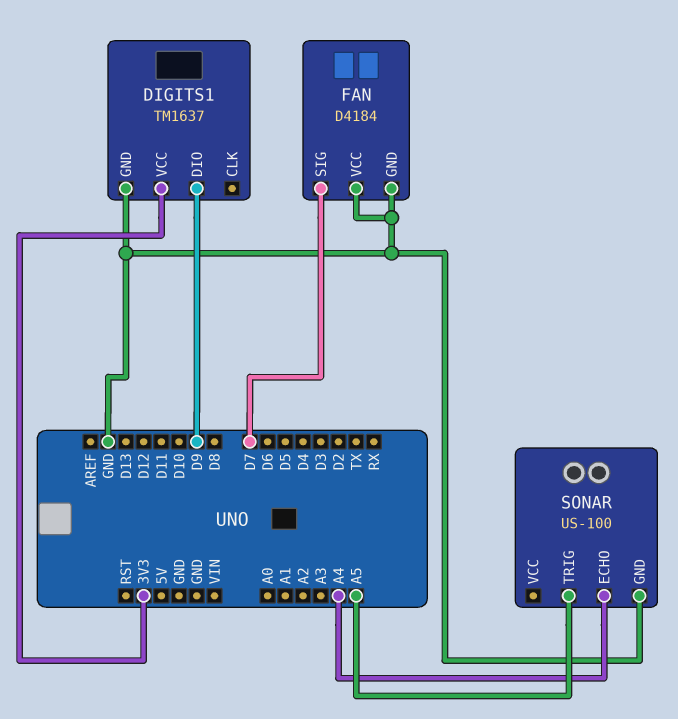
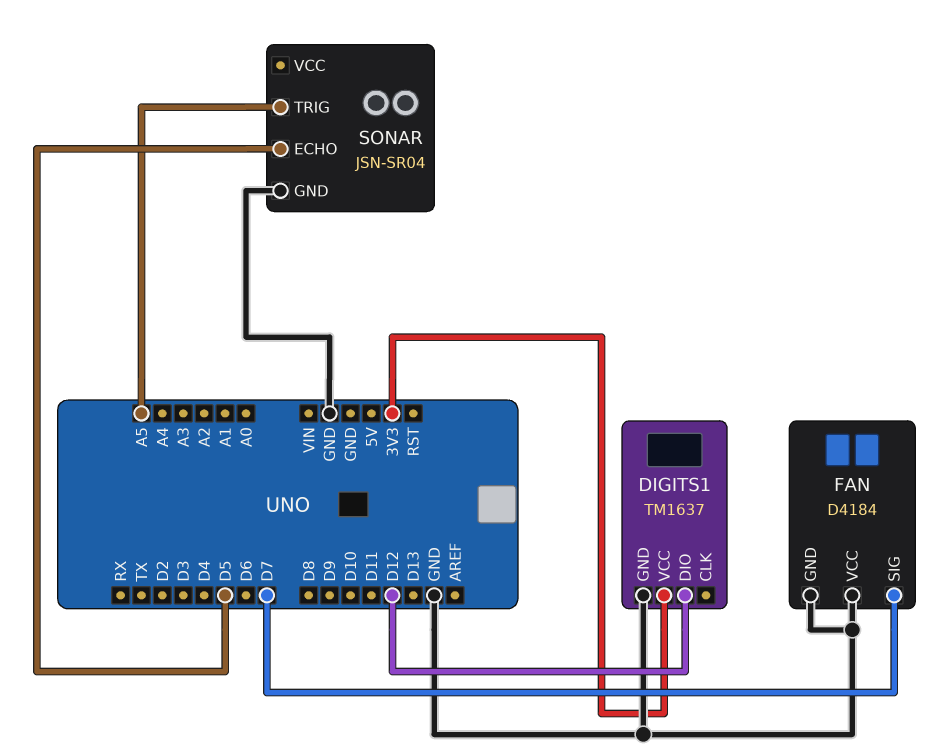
DIGITS1 pin DIO: D9 -> D12
SONAR: US-100 -> JSN-SR04
SONAR pin ECHO: A4 -> D5

